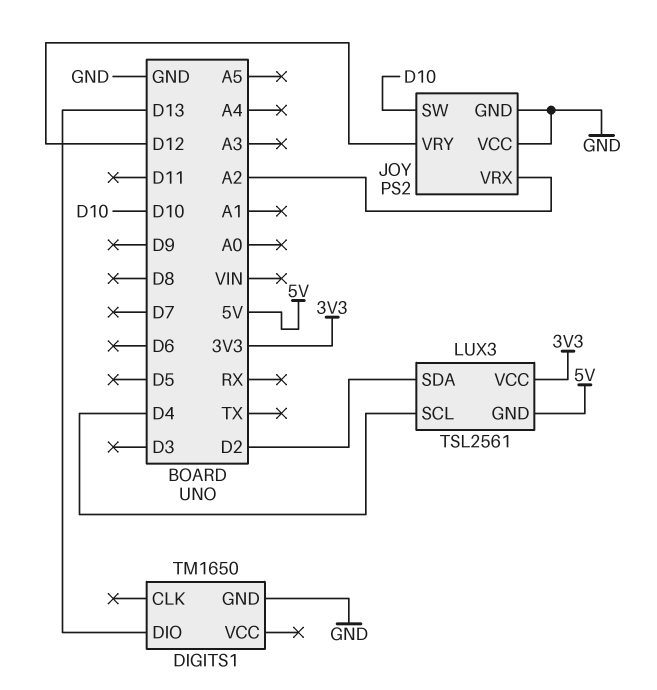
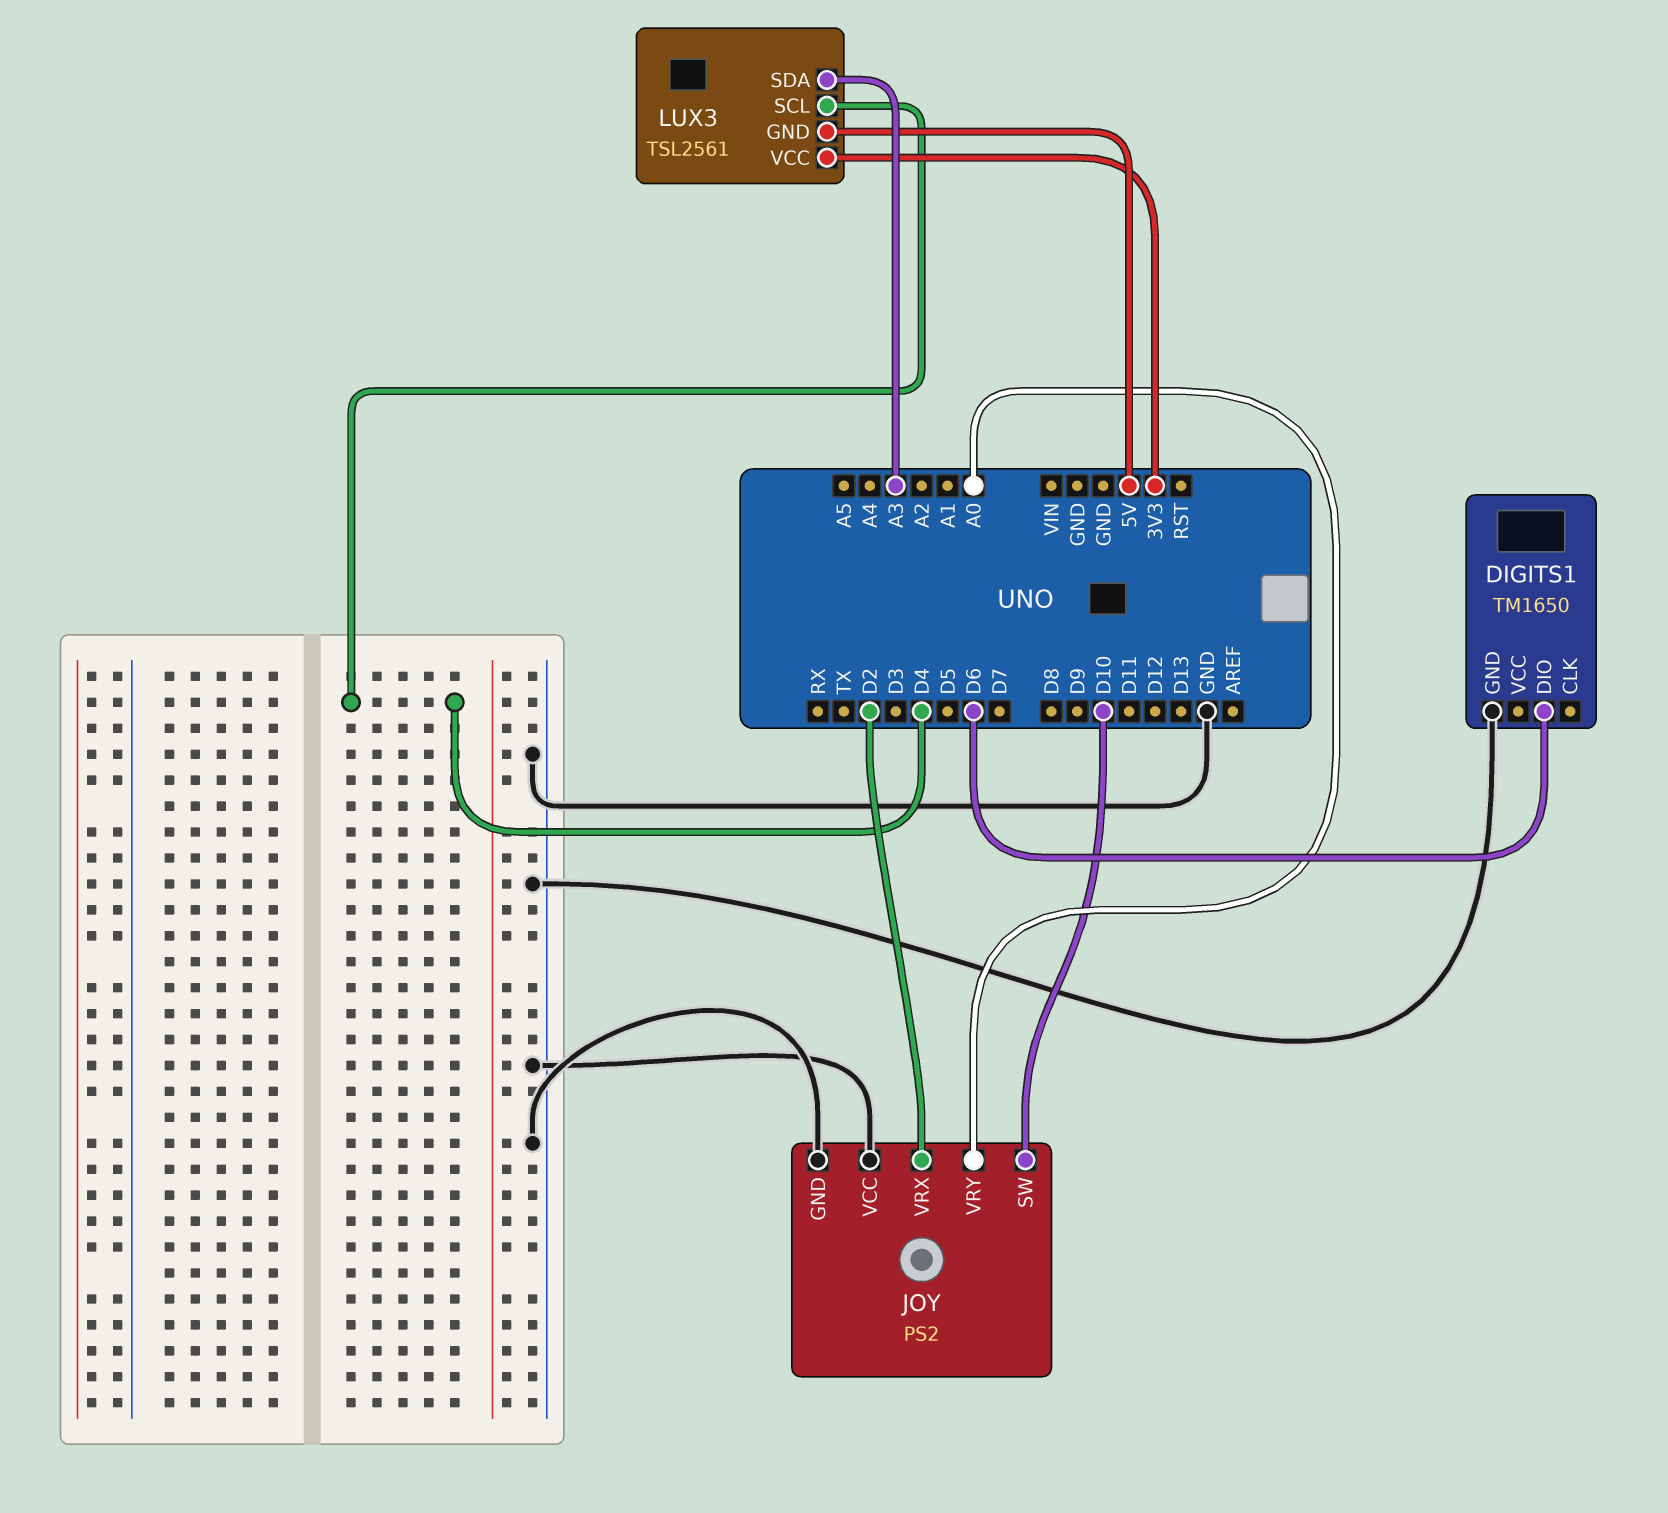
DIGITS1 pin DIO: D13 -> D6
JOY pin VRX: A2 -> D2
JOY pin VRY: D12 -> A0
LUX3 pin SDA: D2 -> A3

